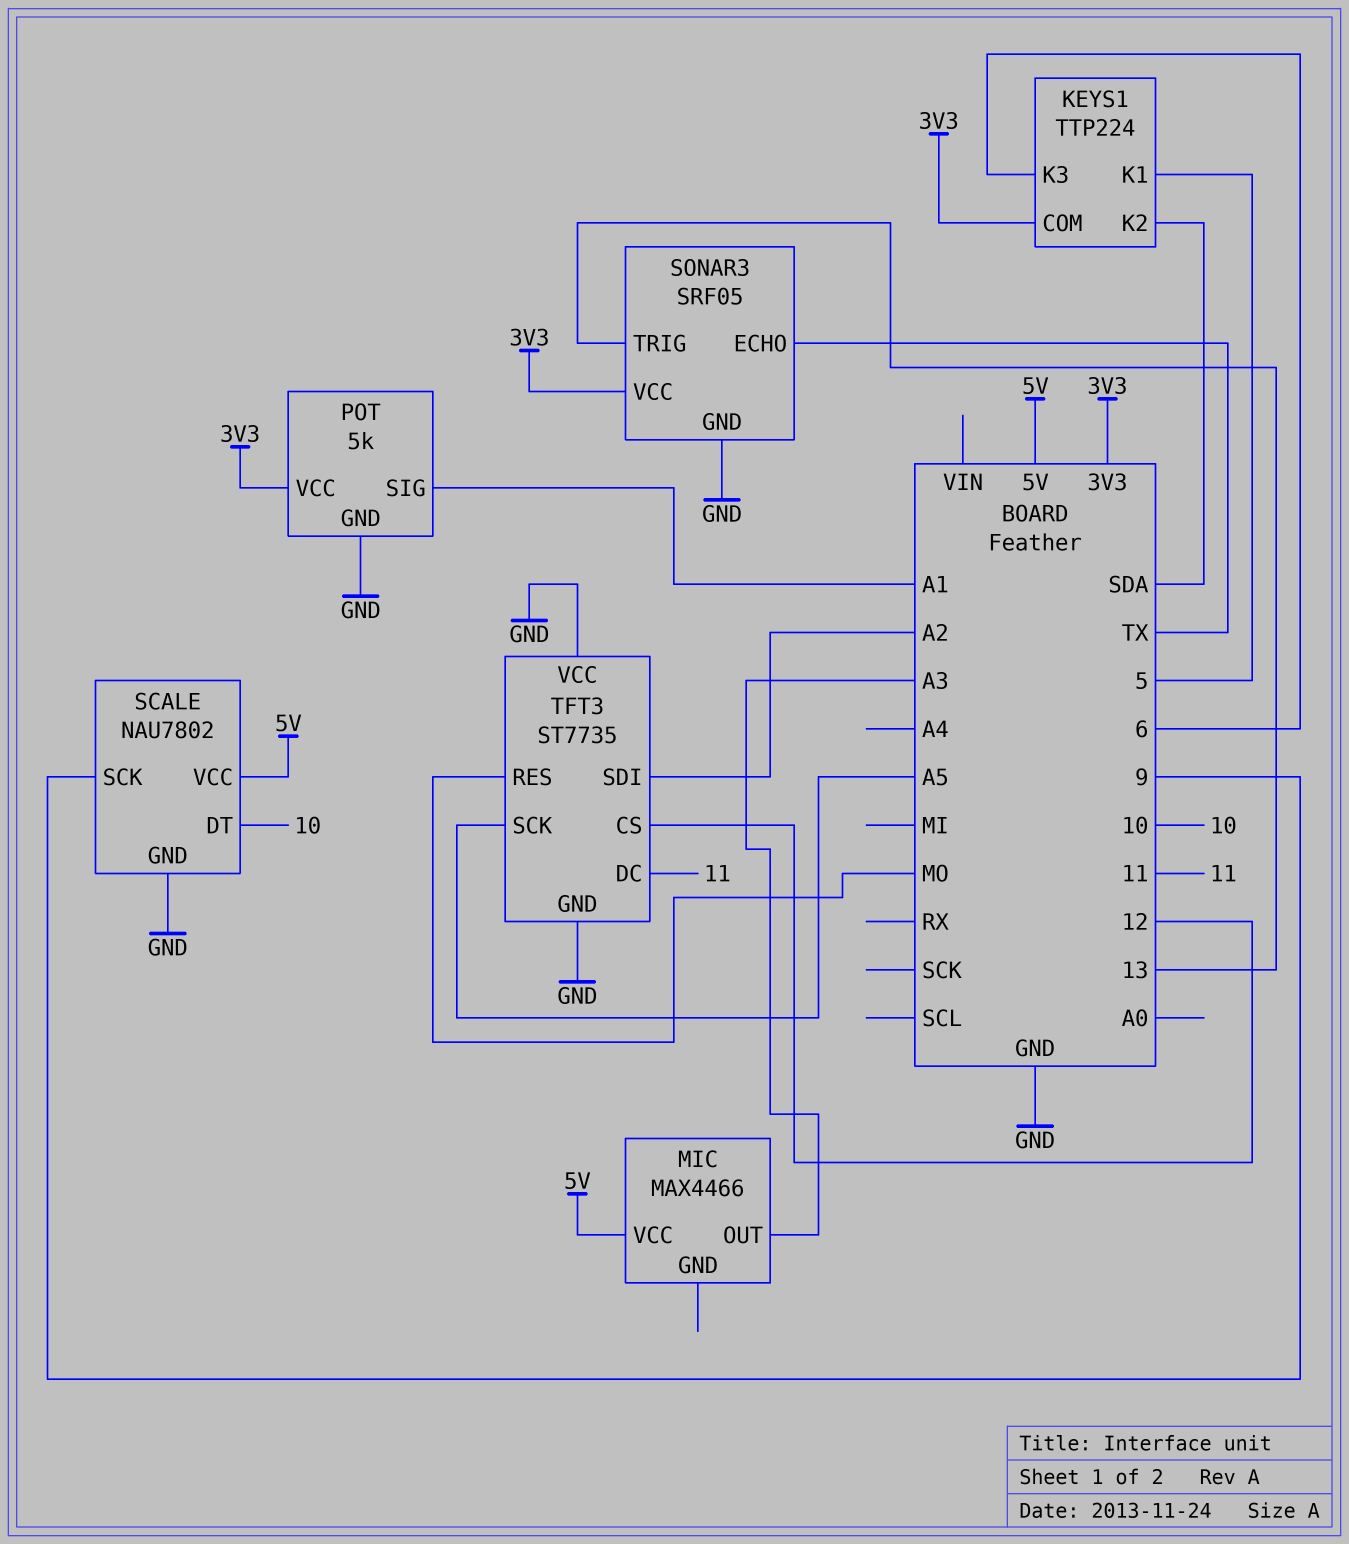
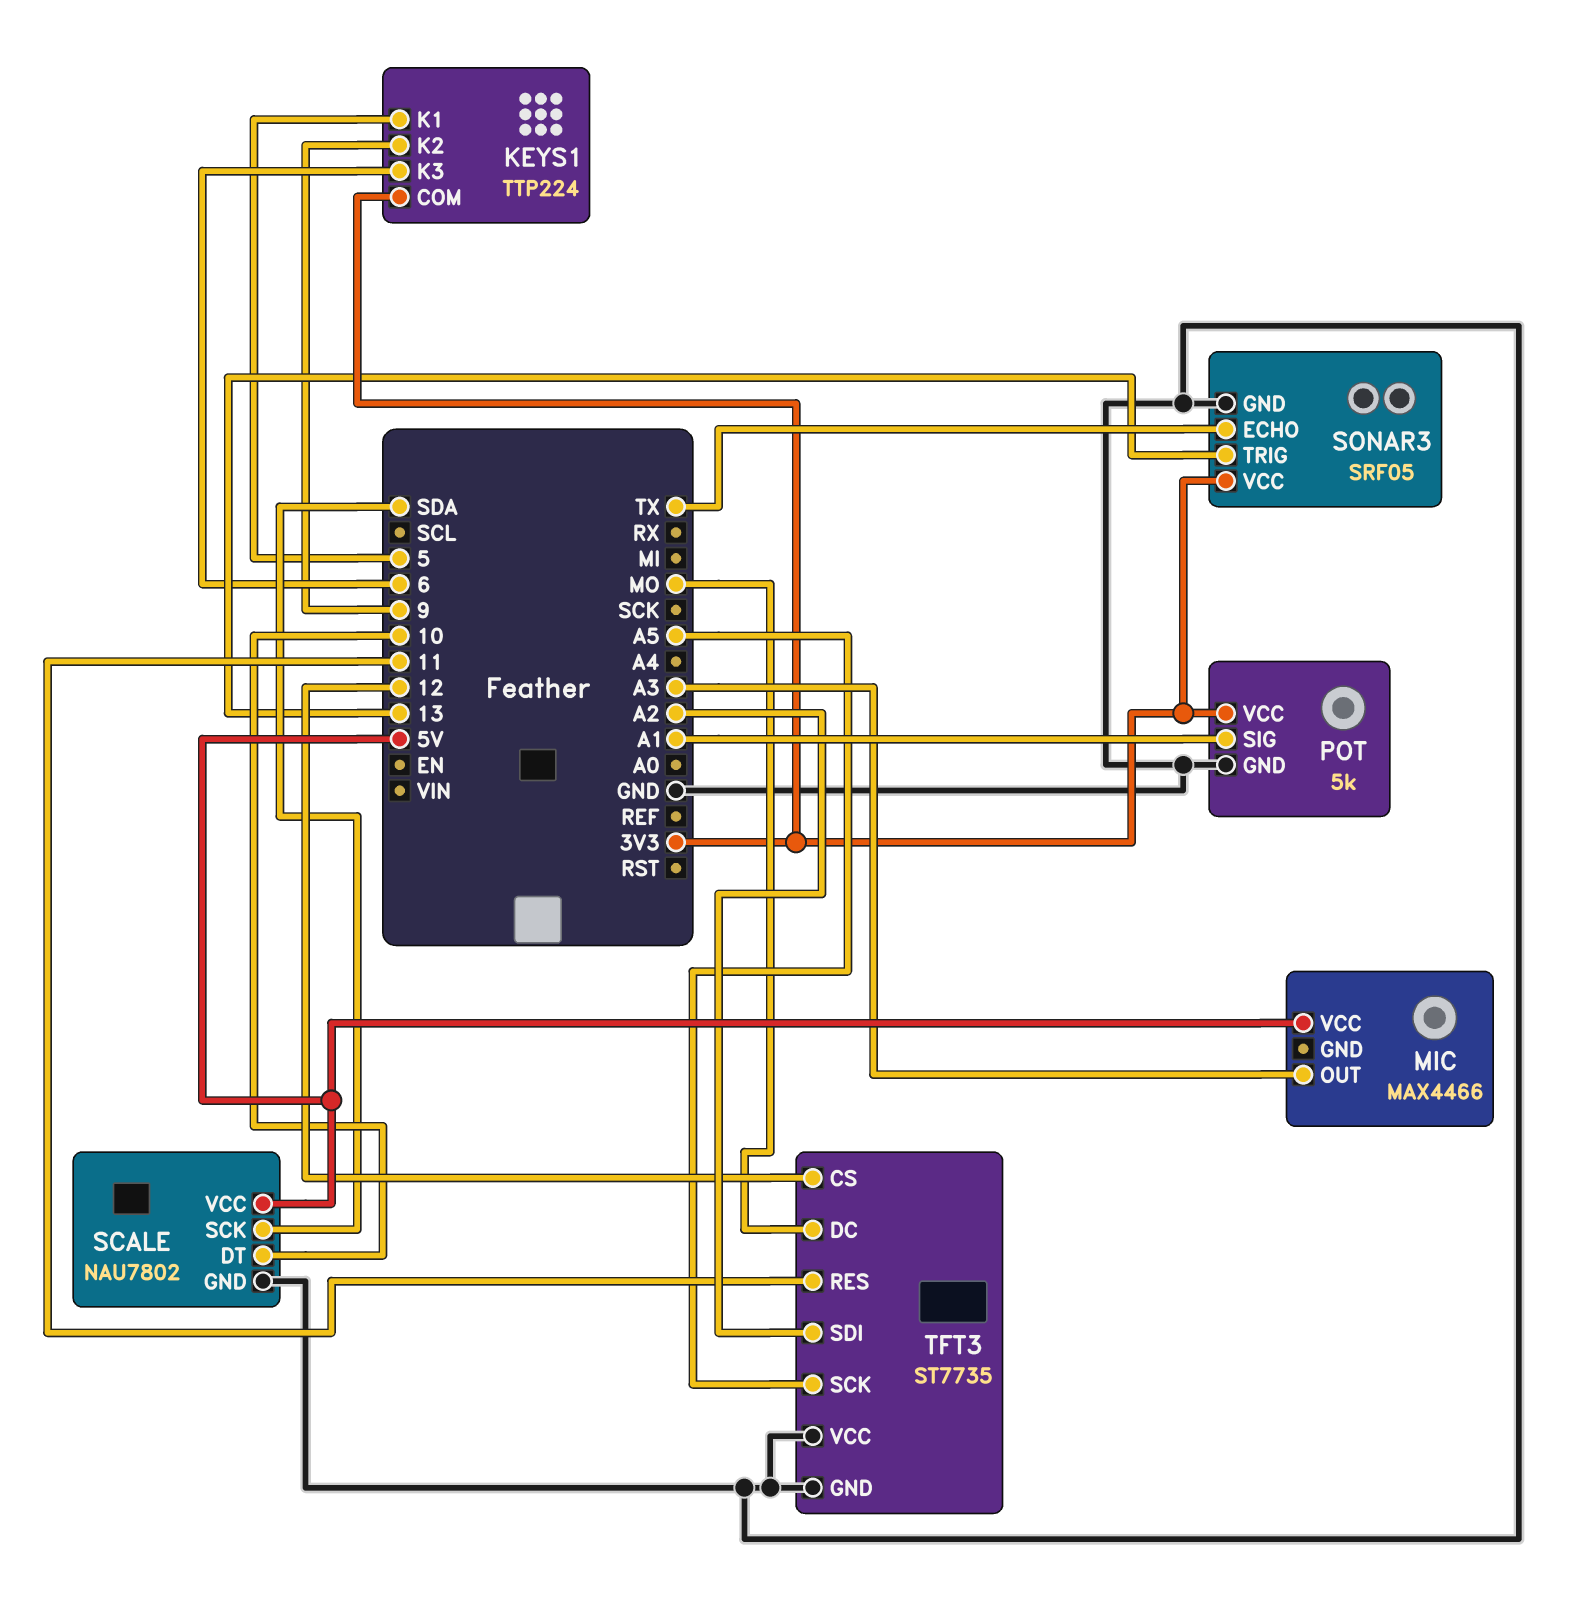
KEYS1 pin K2: SDA -> 9
SCALE pin SCK: 9 -> SDA
TFT3 pin DC: 11 -> MO
TFT3 pin RES: MO -> 11

